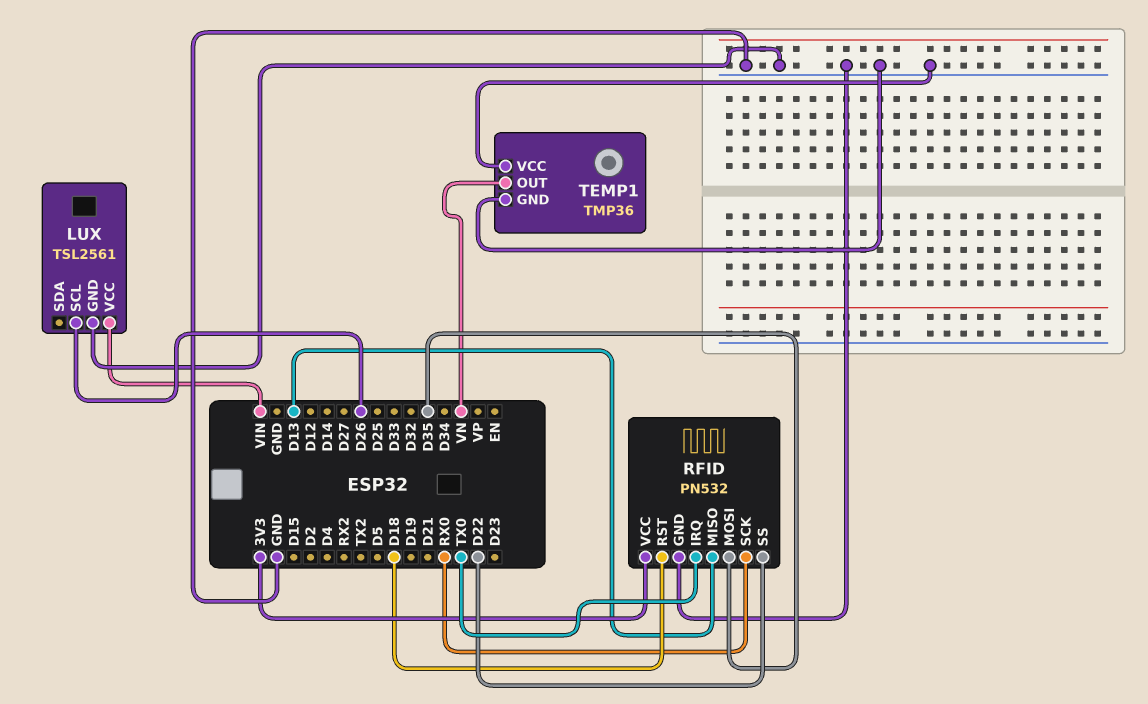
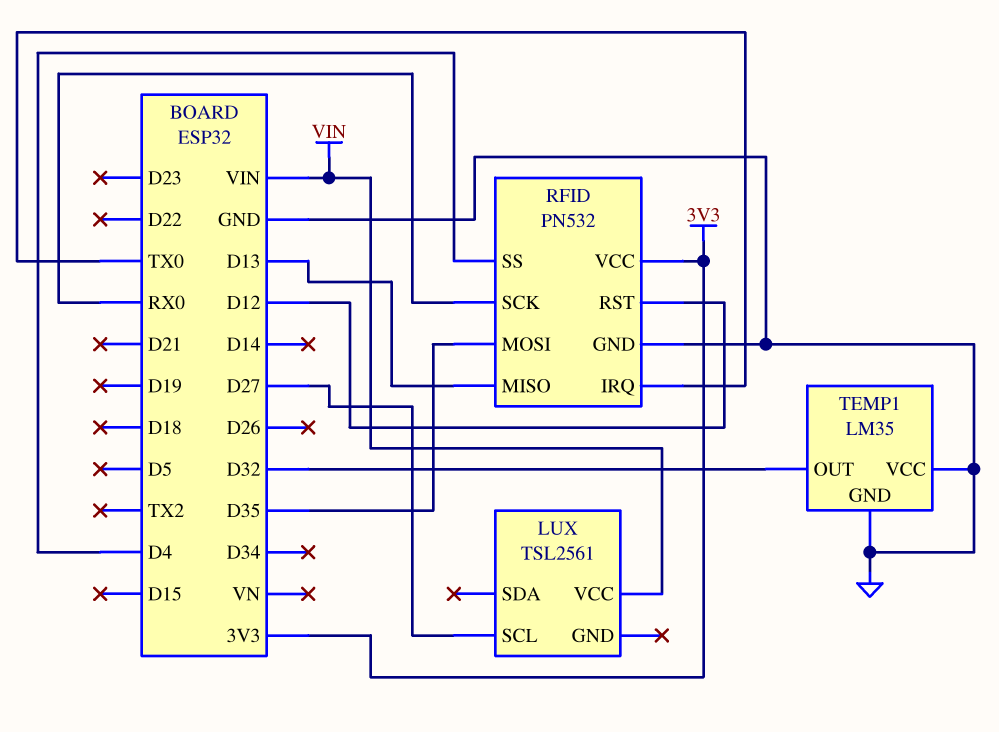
LUX pin GND: GND -> none
LUX pin SCL: D26 -> D27
RFID pin RST: D18 -> D12
RFID pin SS: D22 -> D4
TEMP1: TMP36 -> LM35
TEMP1 pin OUT: VN -> D32

